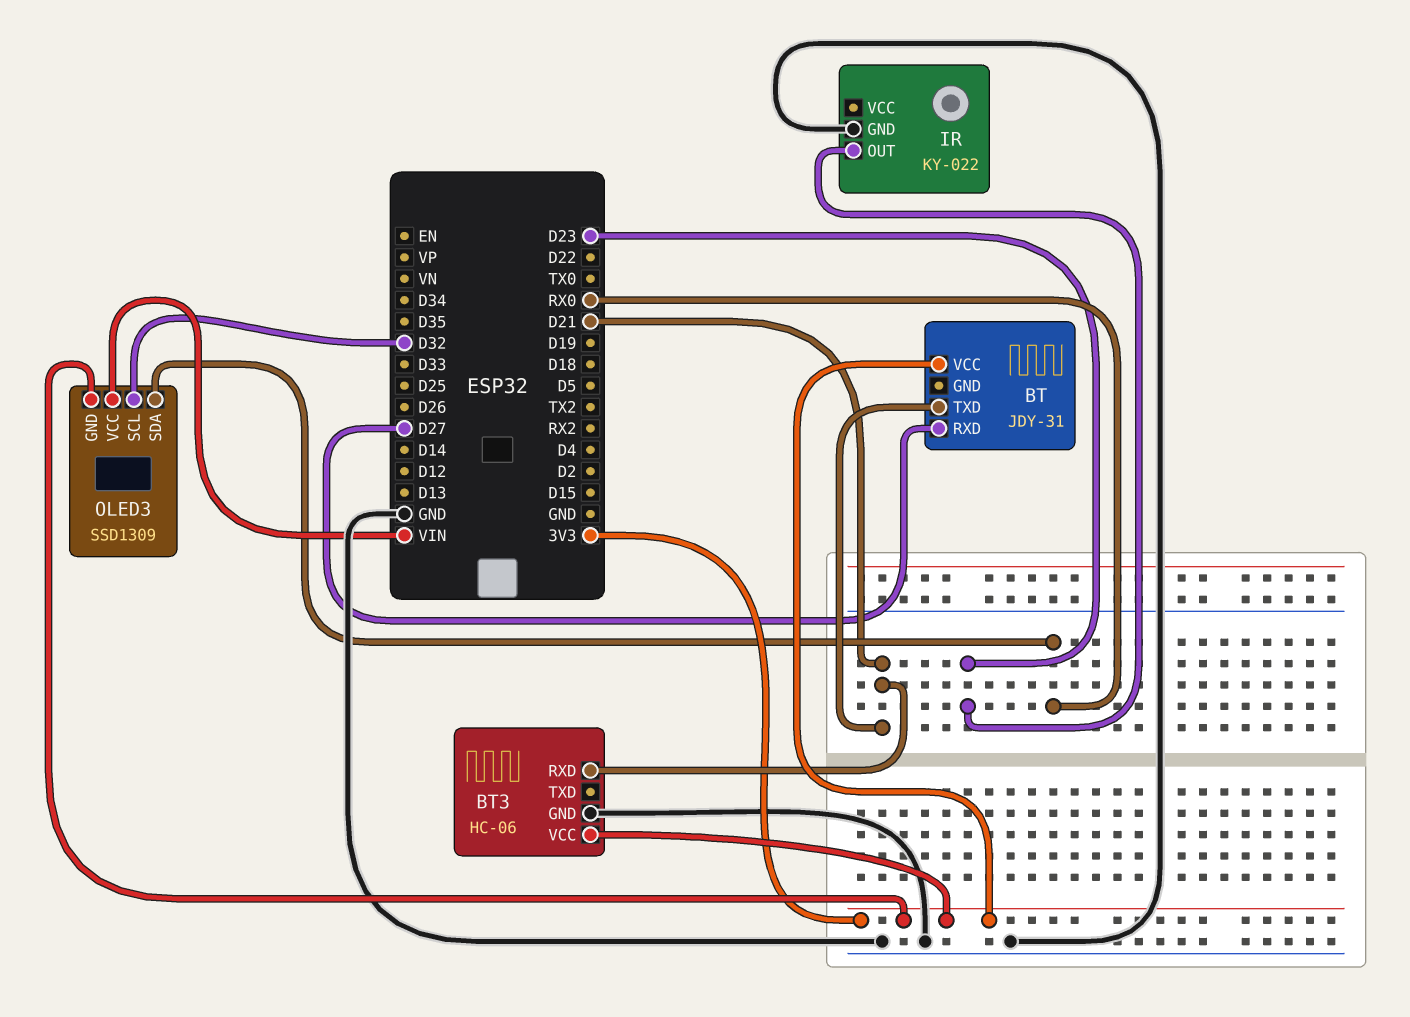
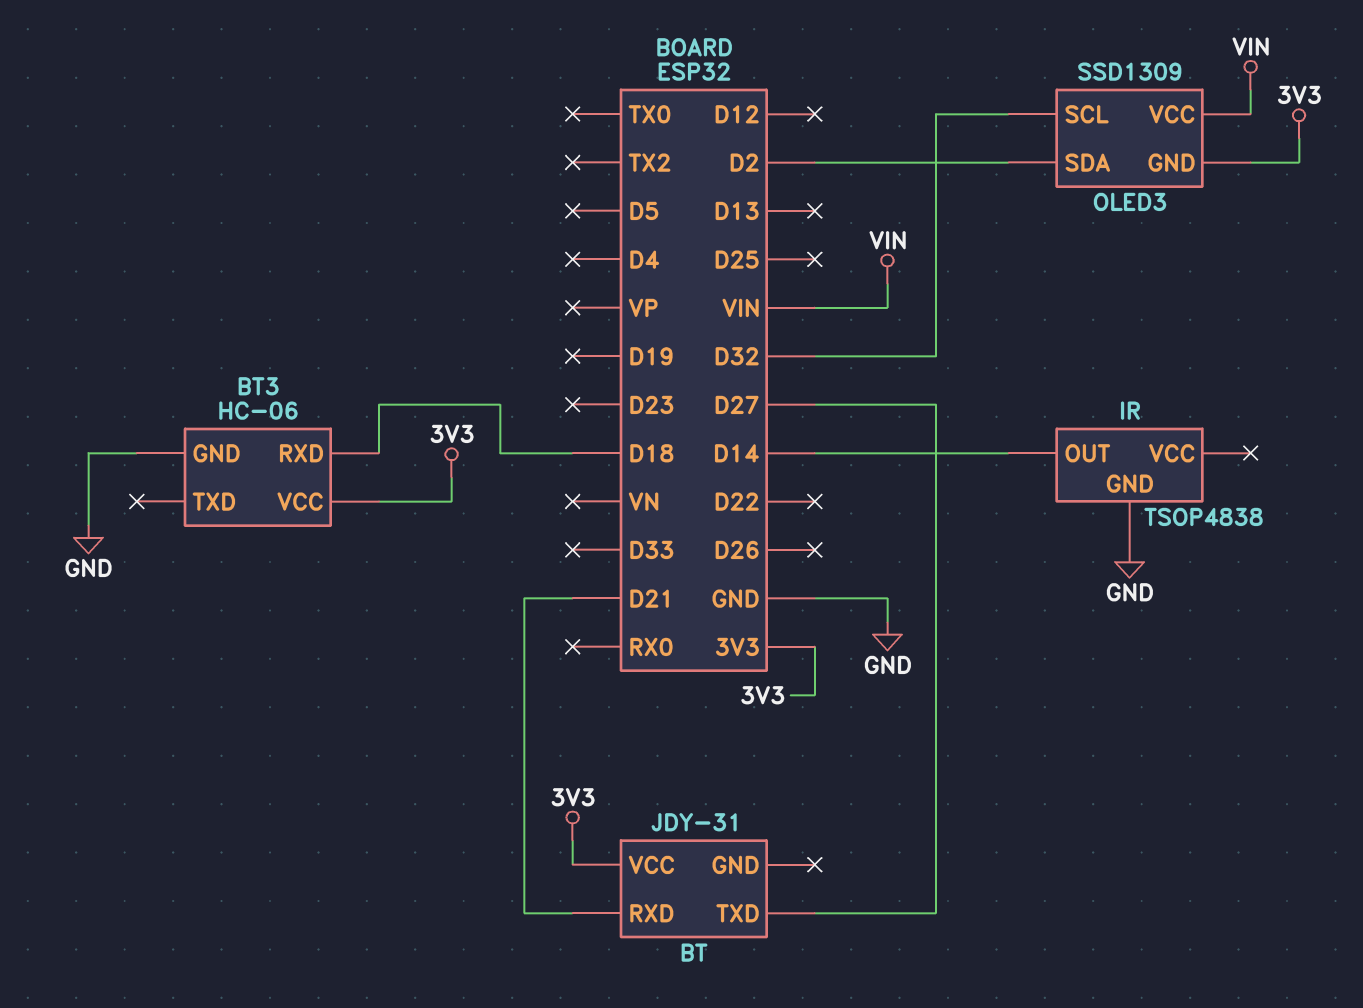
BT pin RXD: D27 -> D21
BT pin TXD: D21 -> D27
BT3 pin RXD: D21 -> D18
IR: KY-022 -> TSOP4838
IR pin OUT: D23 -> D14
OLED3 pin SDA: RX0 -> D2

